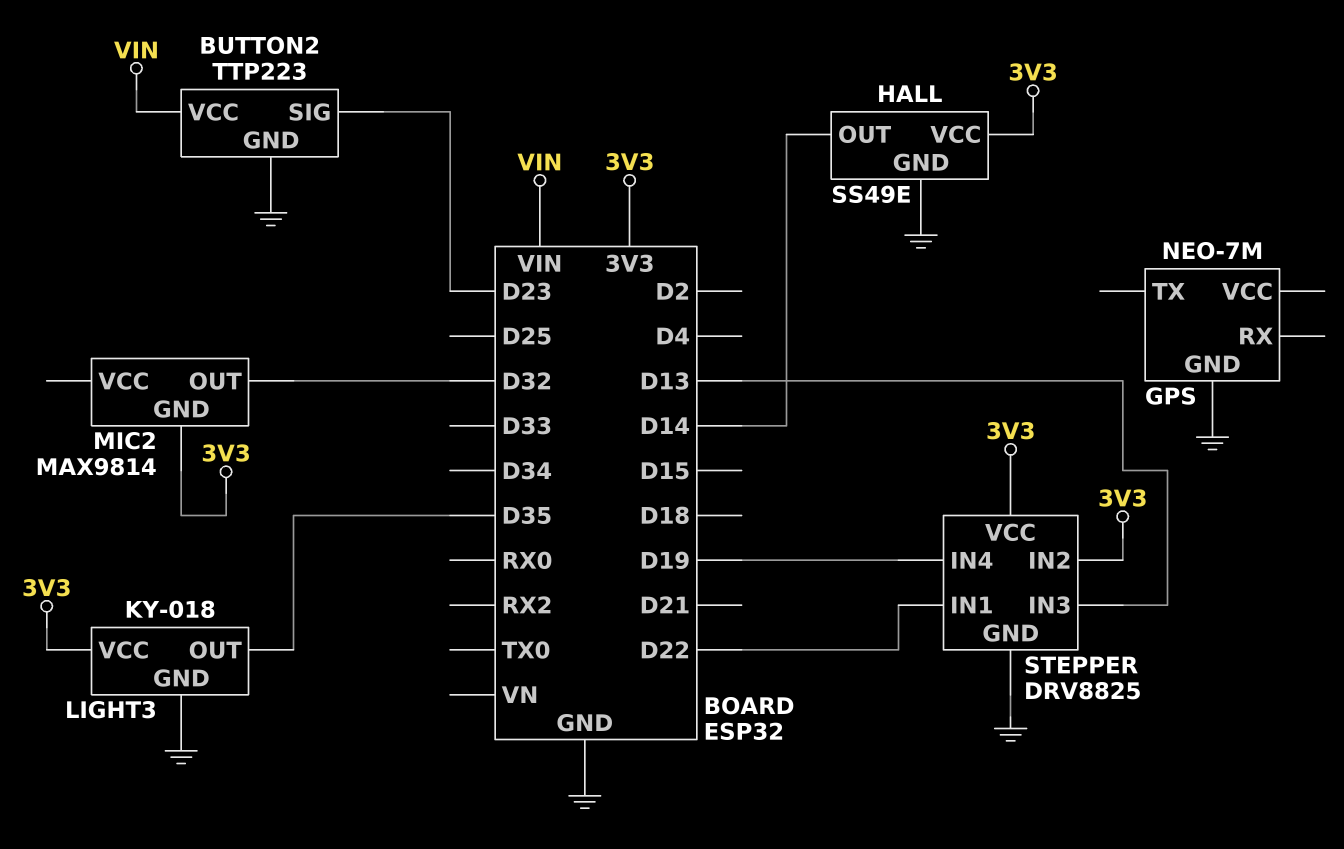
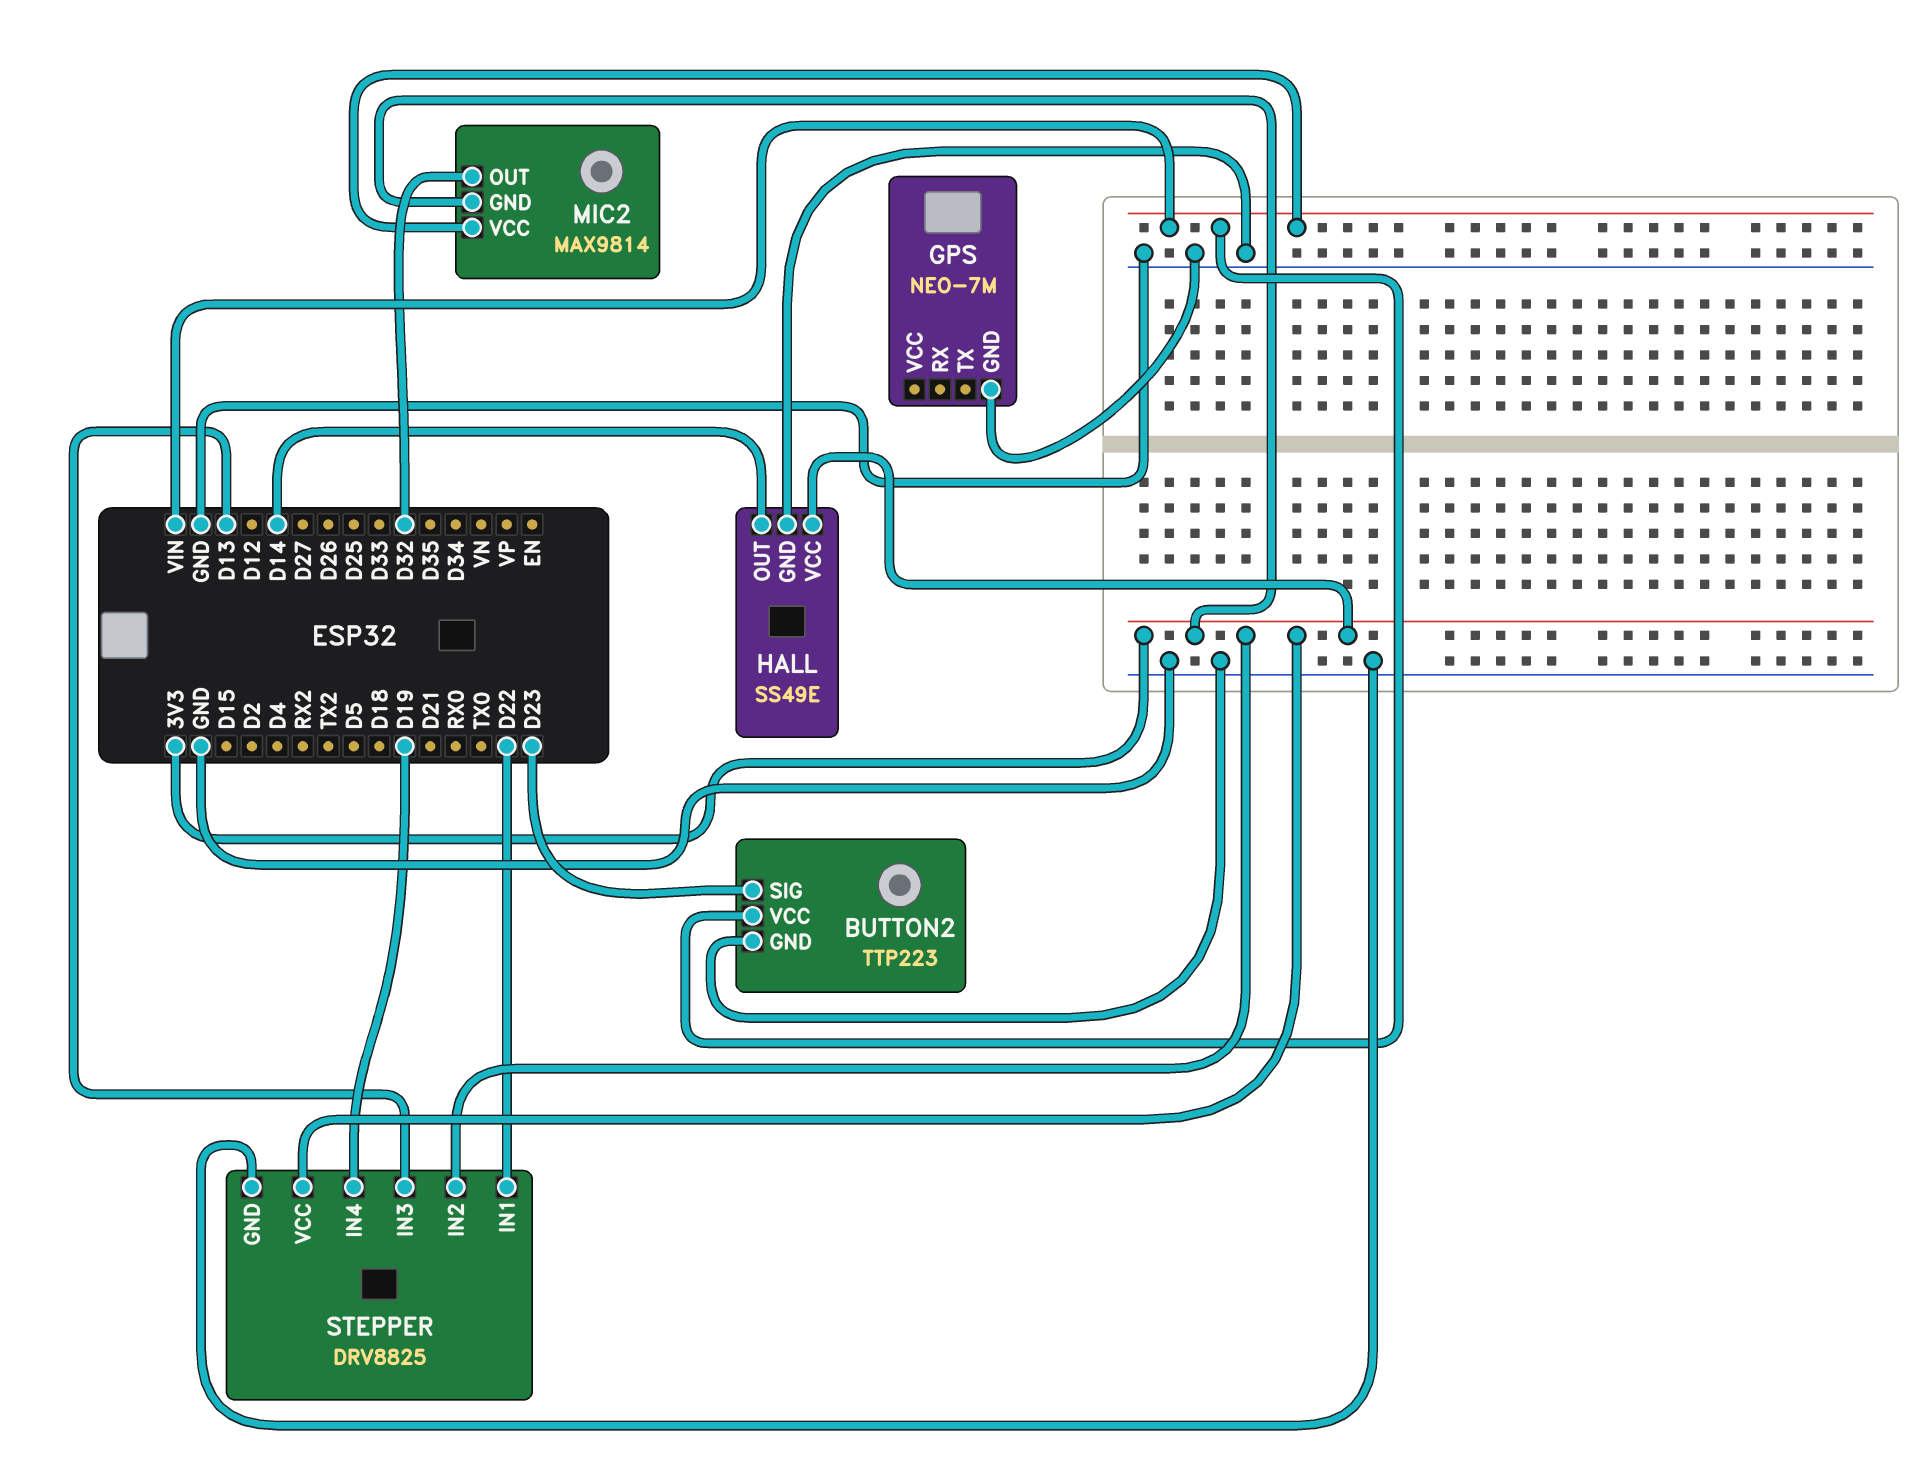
LIGHT3: KY-018 -> none
LIGHT3 pin GND: GND -> none
LIGHT3 pin OUT: D35 -> none
LIGHT3 pin VCC: 3V3 -> none
MIC2 pin VCC: none -> VIN

